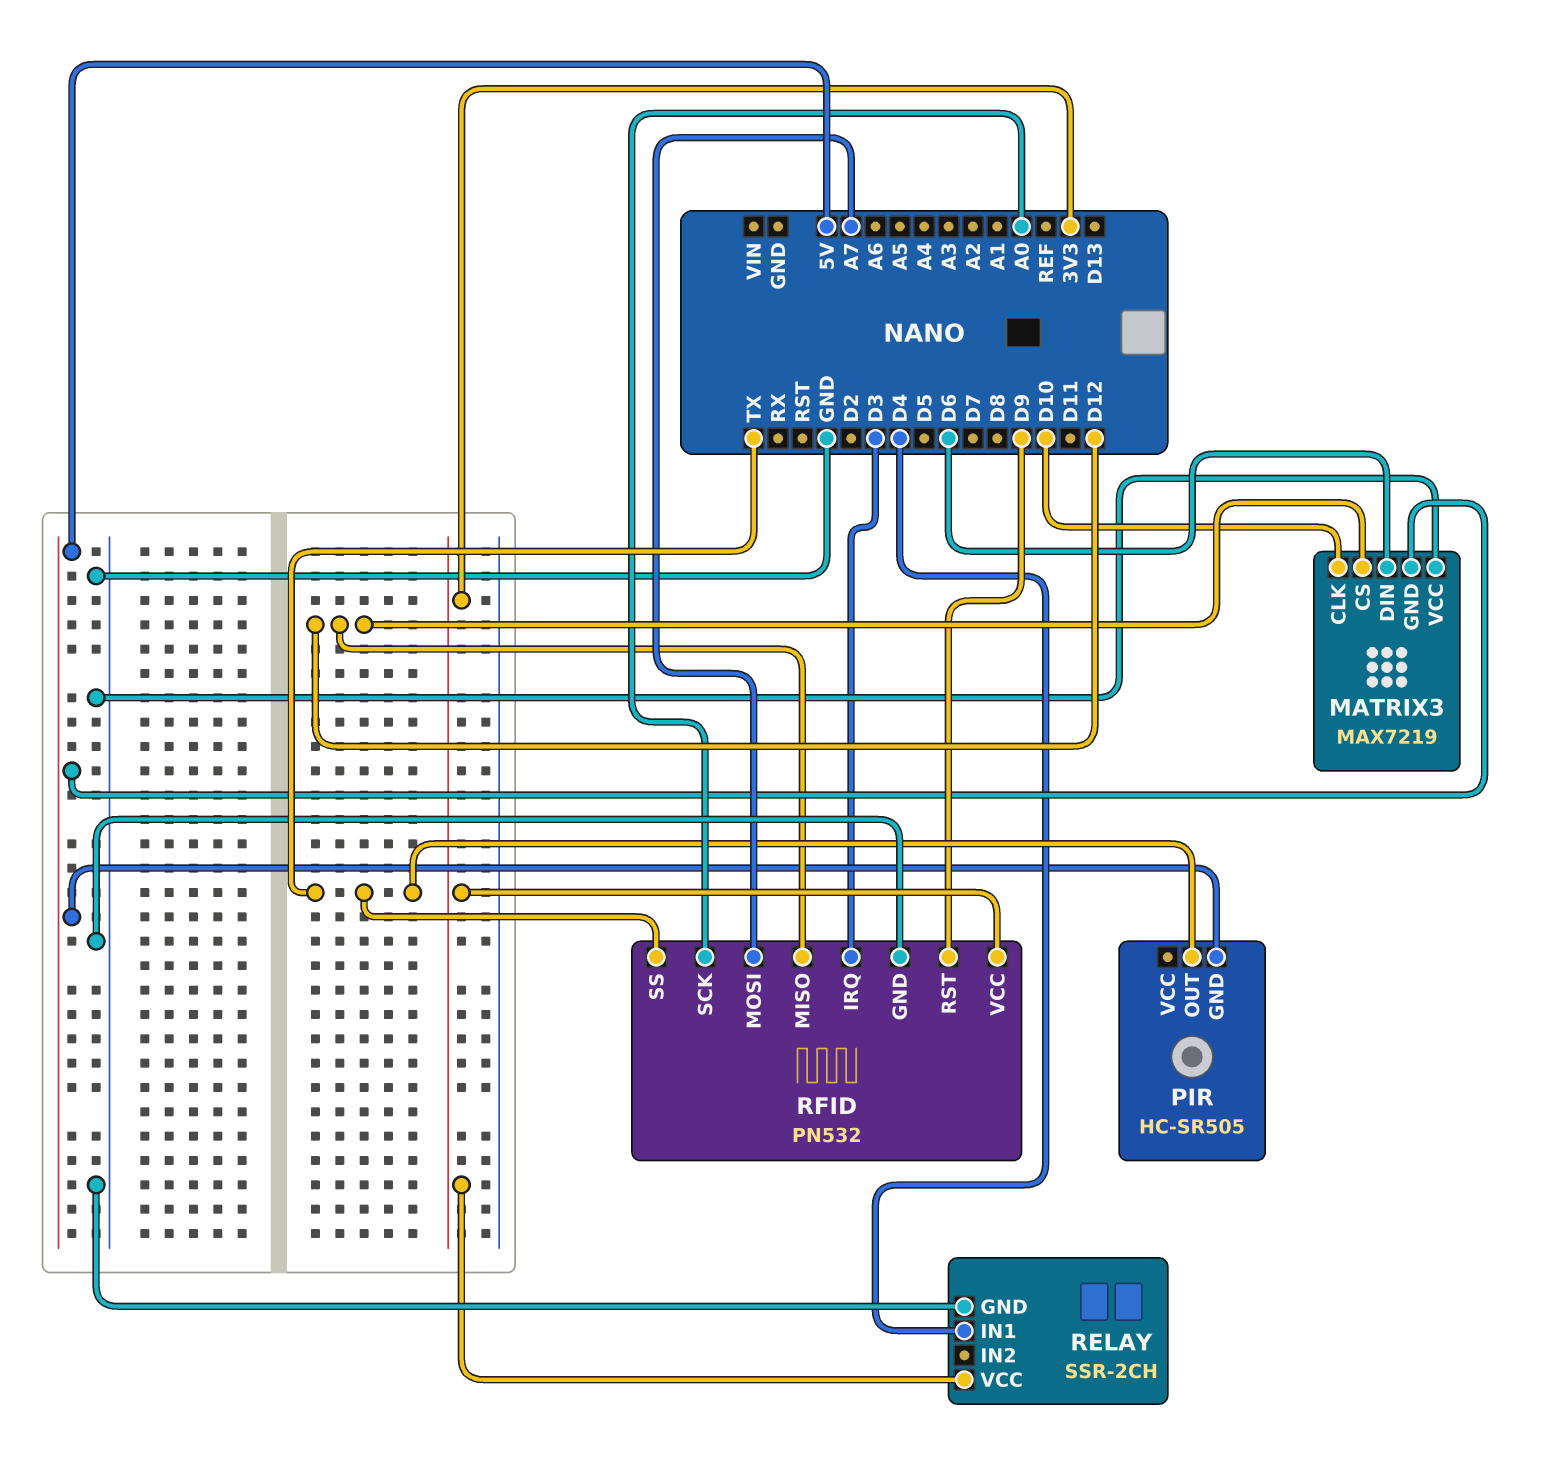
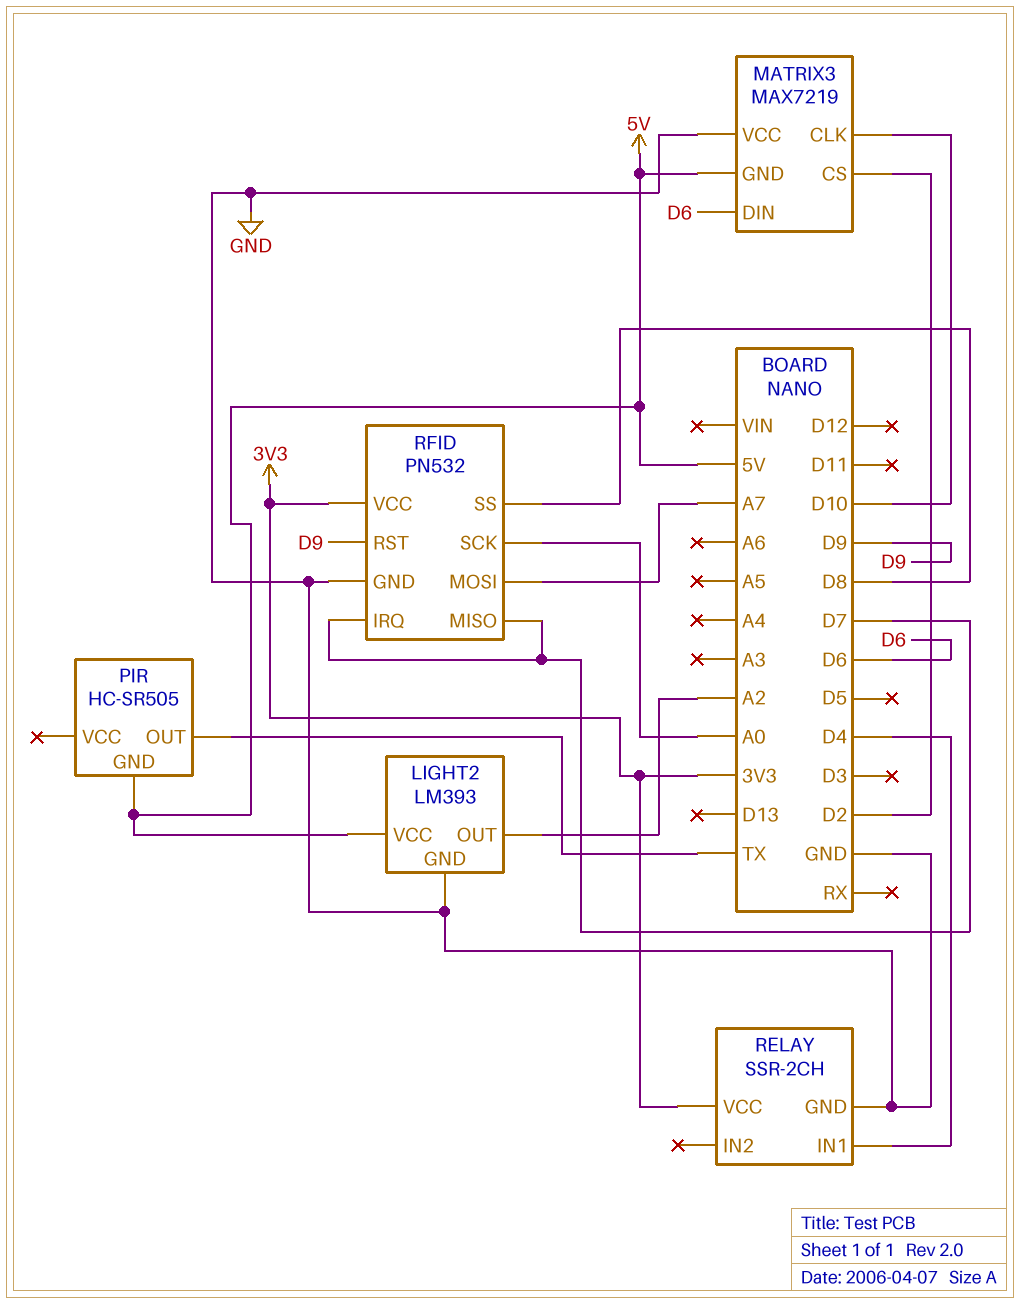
LIGHT2: none -> LM393
LIGHT2 pin GND: none -> GND
LIGHT2 pin OUT: none -> A2
LIGHT2 pin VCC: none -> 5V
MATRIX3 pin CS: D12 -> D2
RFID pin IRQ: D3 -> D7
RFID pin MISO: D12 -> D7
RFID pin SS: TX -> D8

